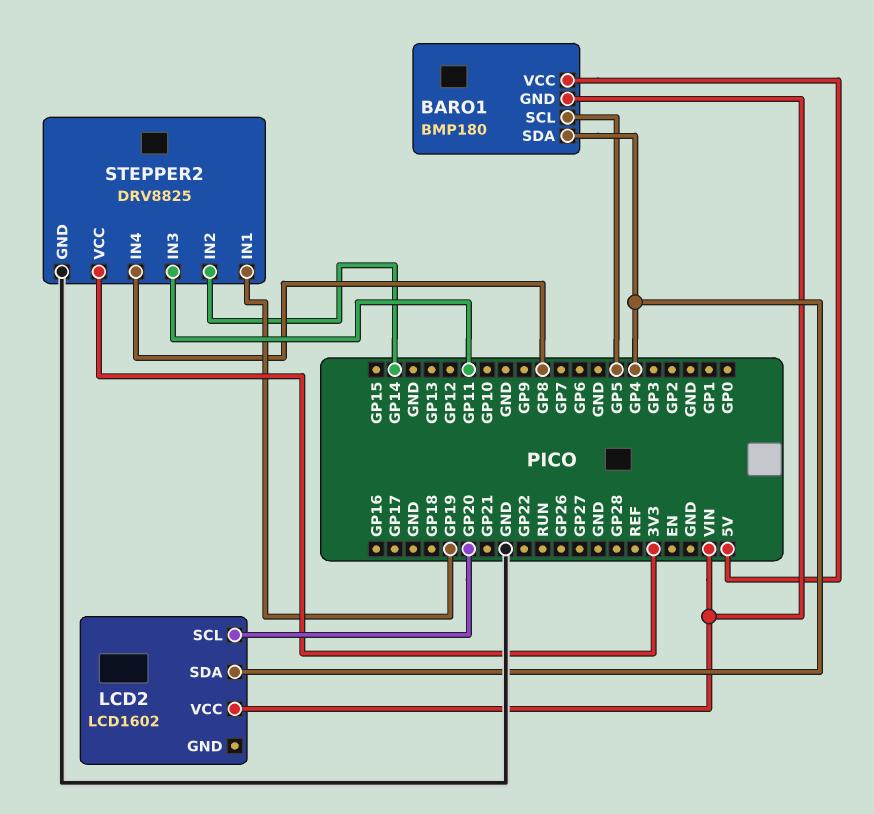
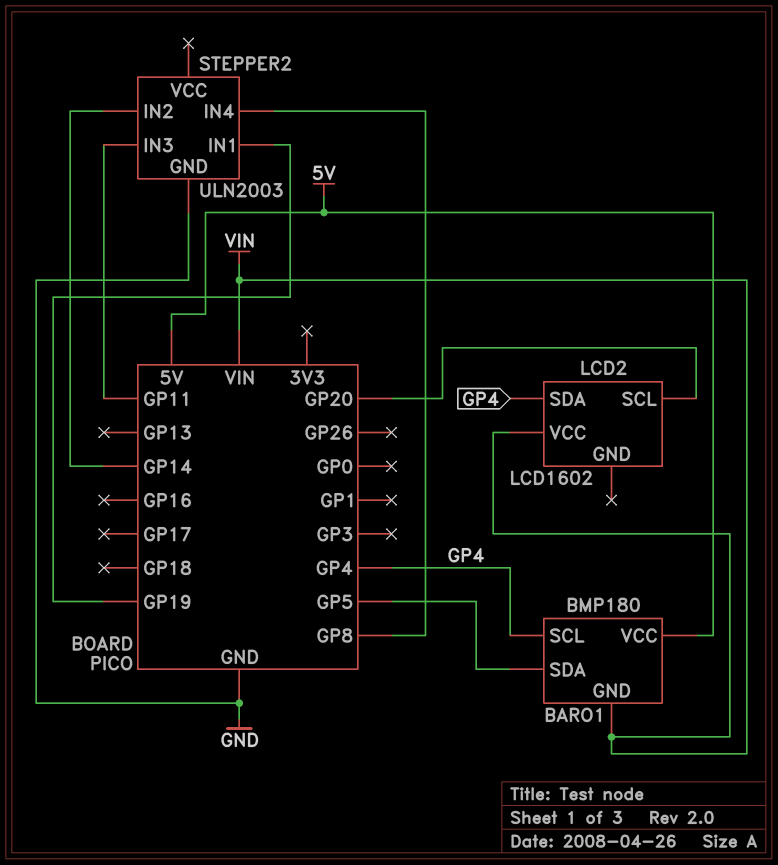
BARO1 pin SCL: GP5 -> GP4
BARO1 pin SDA: GP4 -> GP5
STEPPER2: DRV8825 -> ULN2003
STEPPER2 pin VCC: 3V3 -> none

